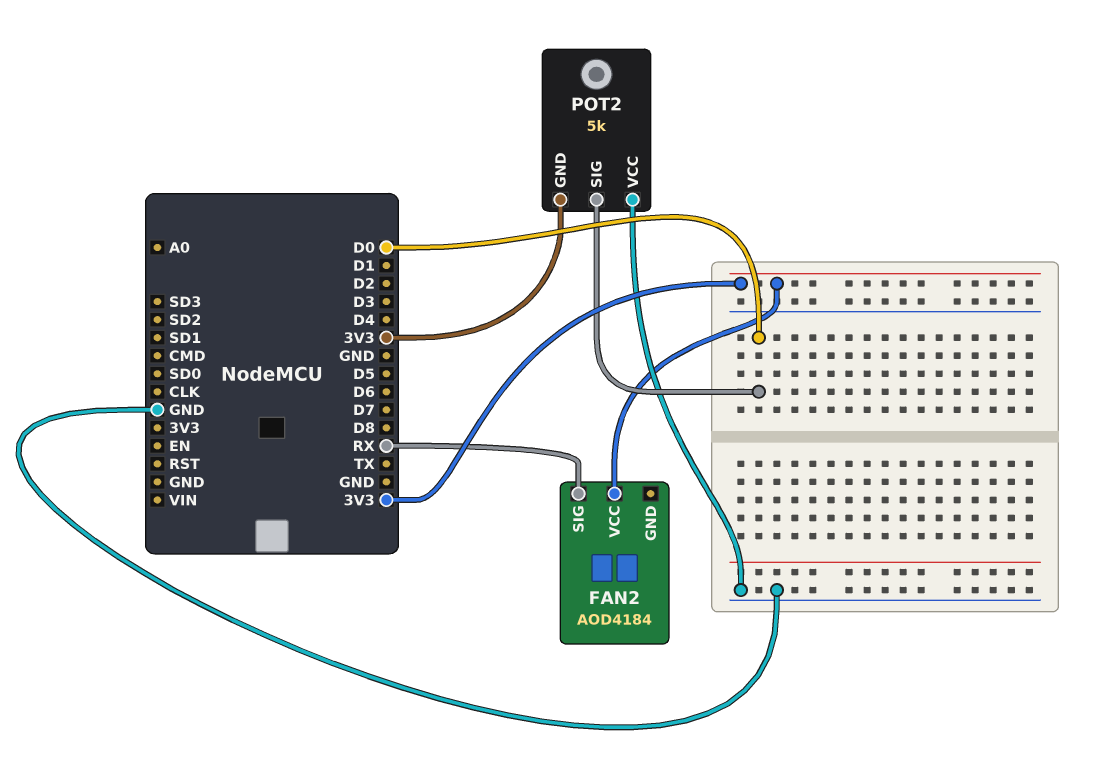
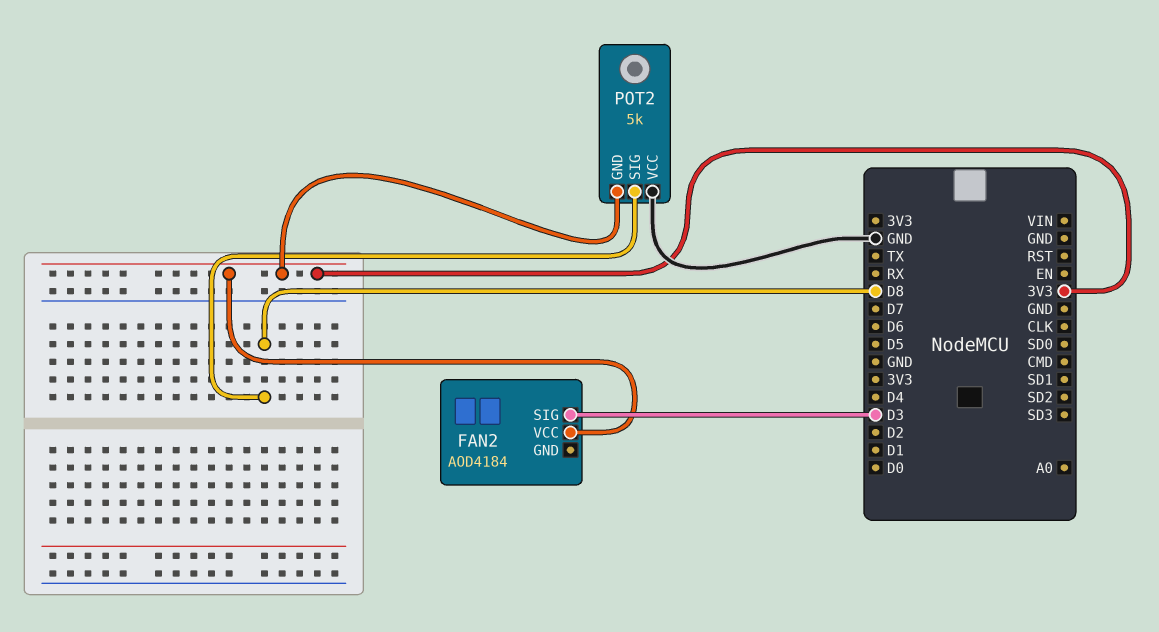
FAN2 pin SIG: RX -> D3
POT2 pin SIG: D0 -> D8

